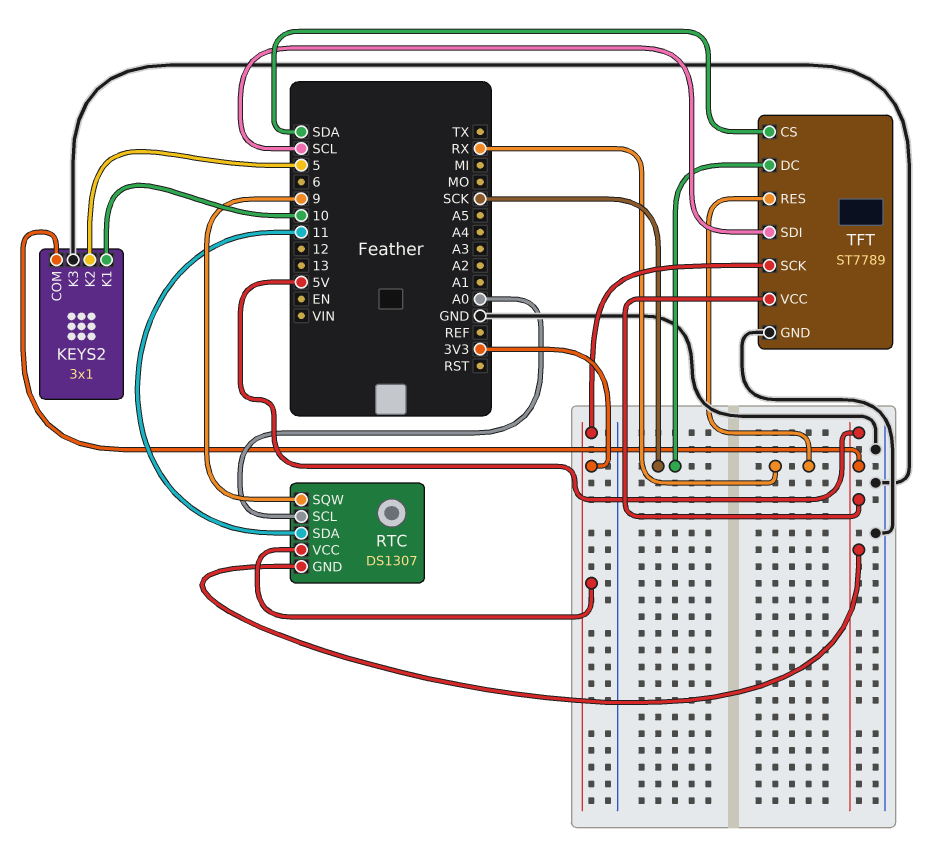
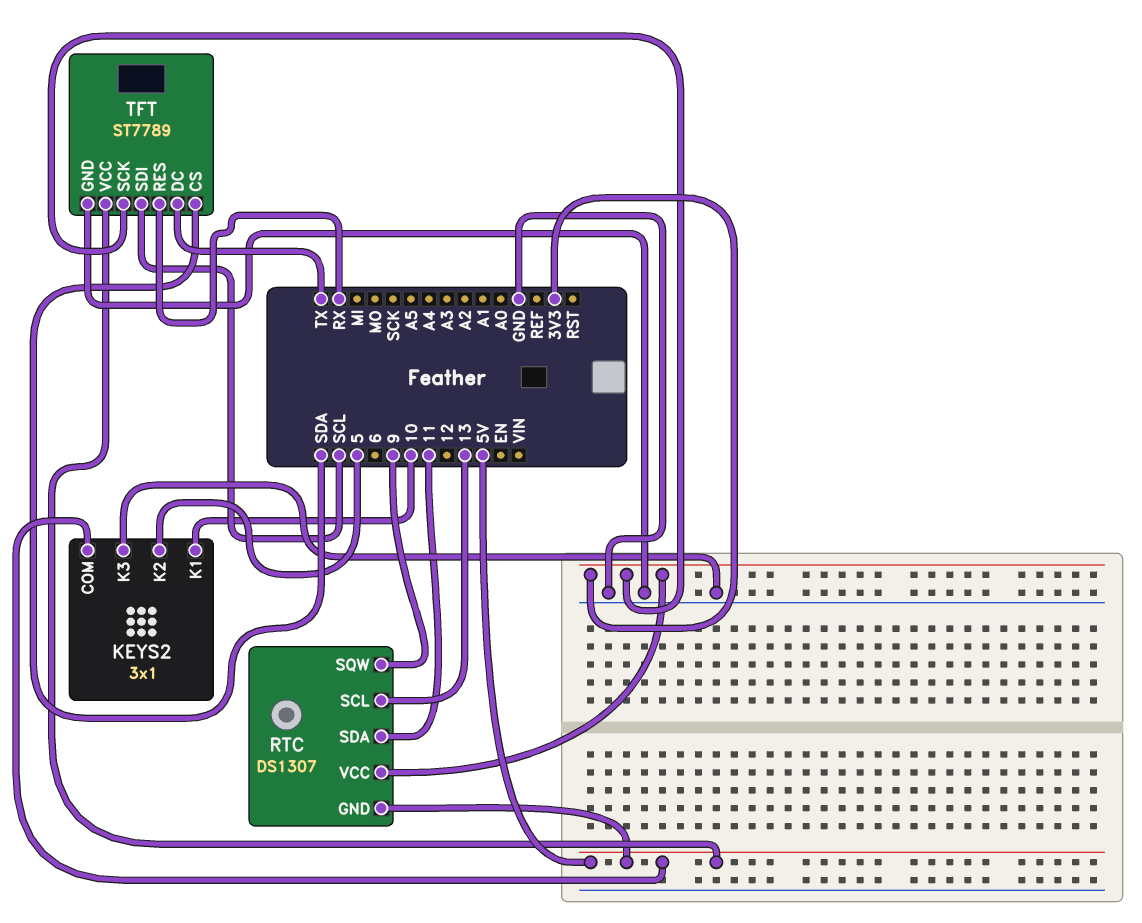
RTC pin SCL: A0 -> 13
TFT pin DC: SCK -> TX

